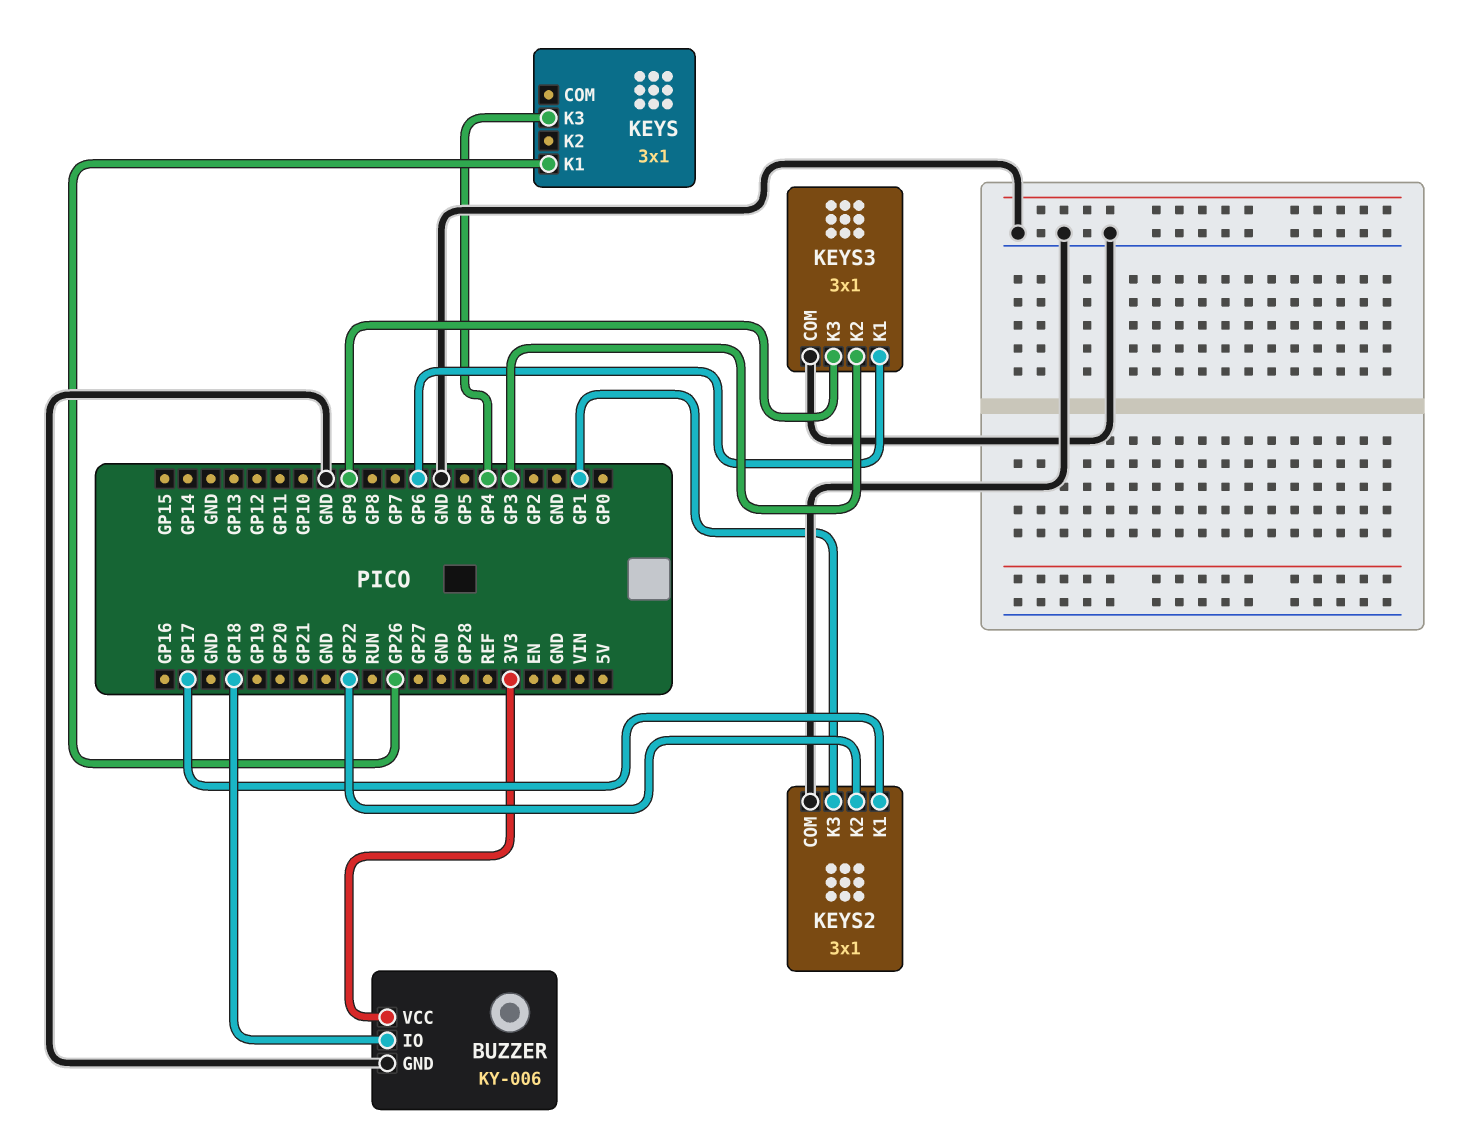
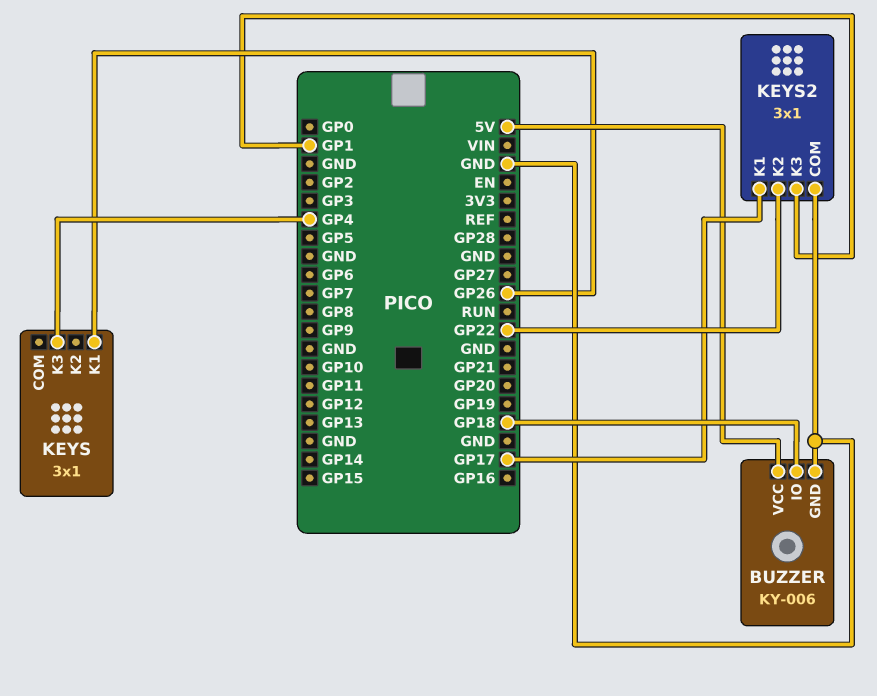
BUZZER pin VCC: 3V3 -> 5V
KEYS3: 3x1 -> none
KEYS3 pin COM: GND -> none
KEYS3 pin K1: GP6 -> none
KEYS3 pin K2: GP3 -> none
KEYS3 pin K3: GP9 -> none

